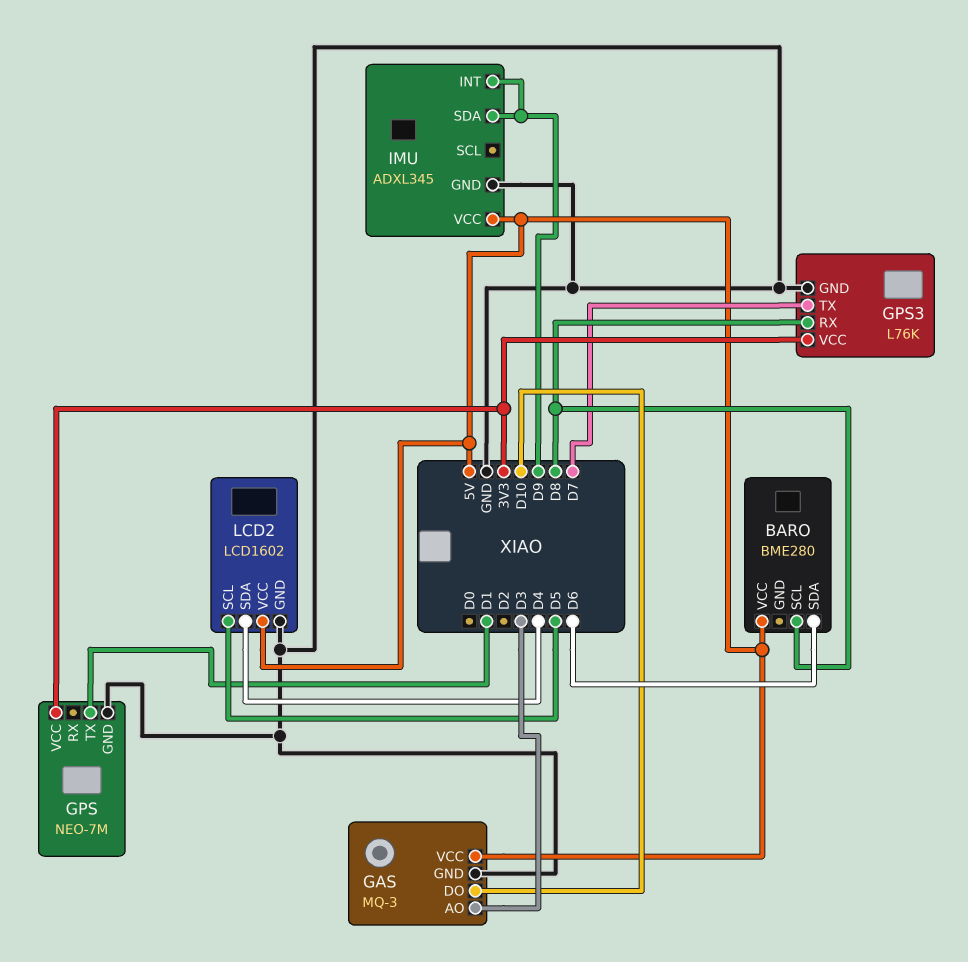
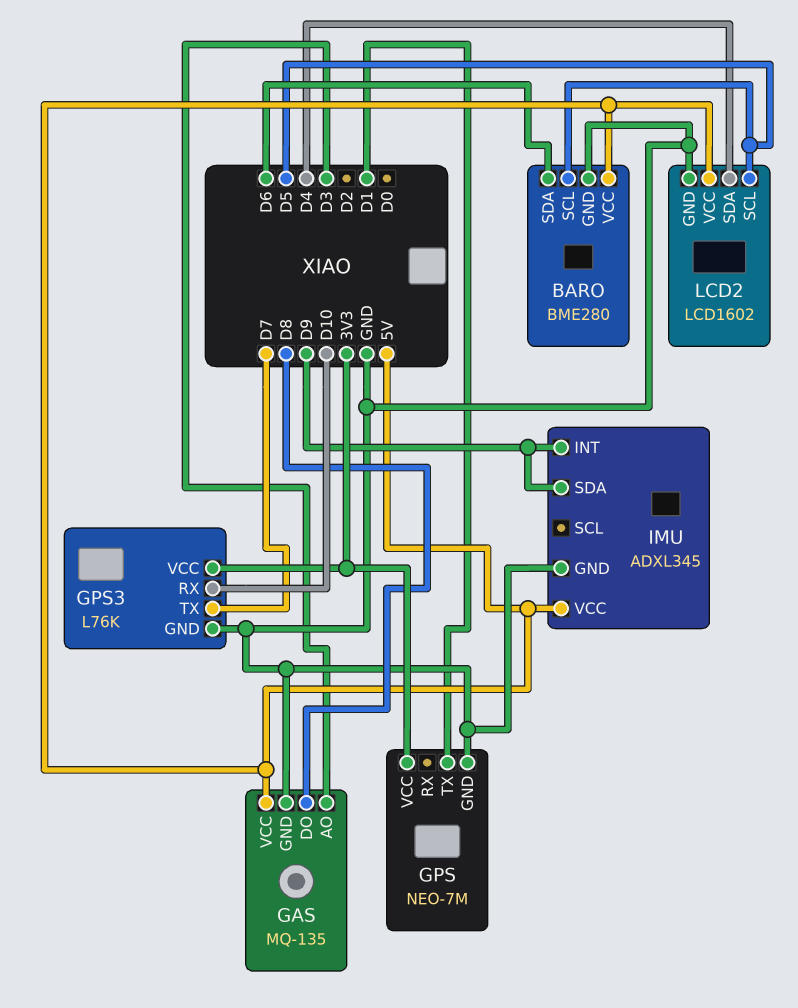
BARO pin GND: none -> GND
BARO pin SCL: D8 -> D5
GAS: MQ-3 -> MQ-135
GAS pin DO: D10 -> D8
GPS3 pin RX: D8 -> D10

